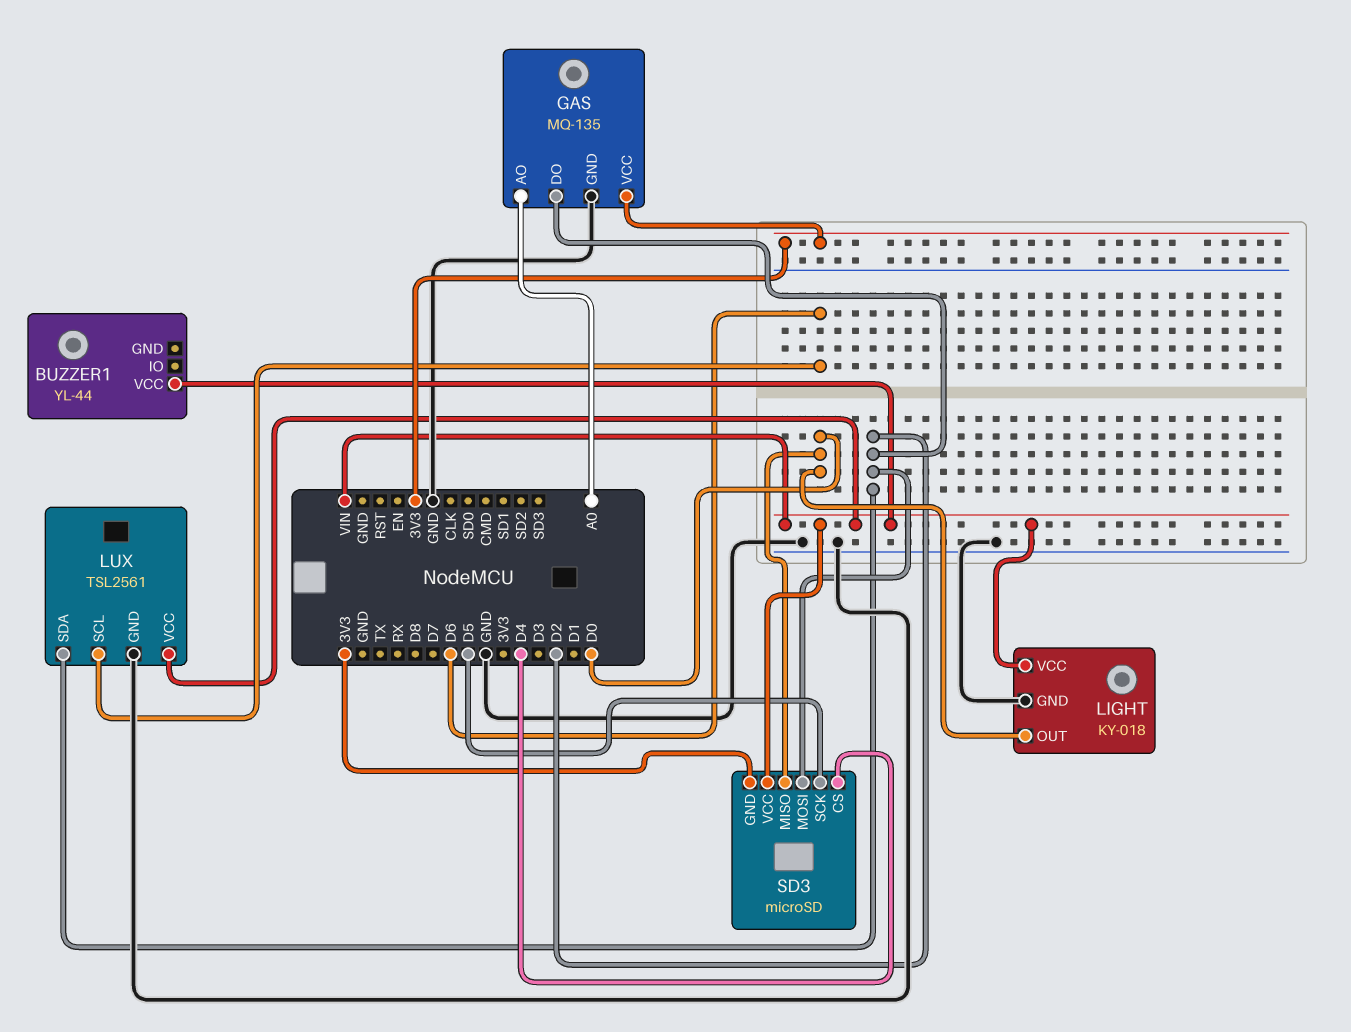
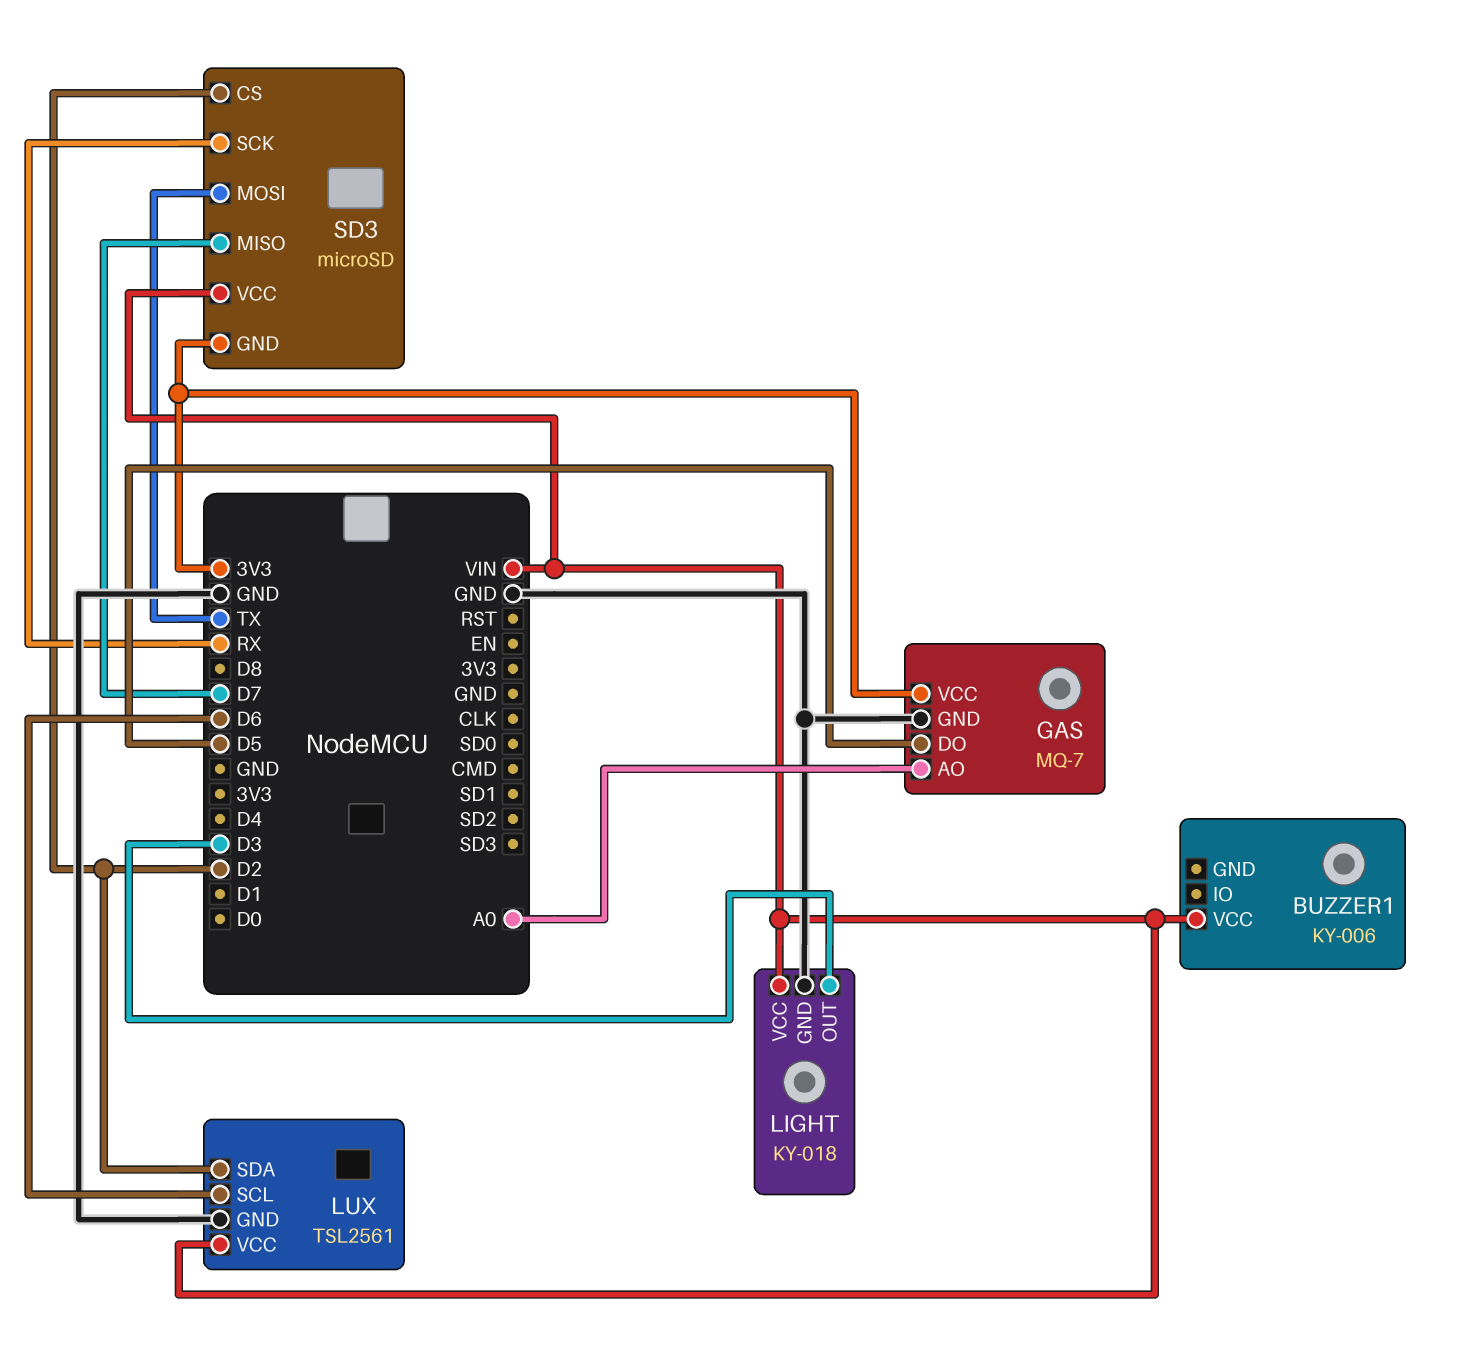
BUZZER1: YL-44 -> KY-006
GAS: MQ-135 -> MQ-7
GAS pin DO: D2 -> D5
LIGHT pin OUT: D0 -> D3
SD3 pin CS: D4 -> D2
SD3 pin MISO: D0 -> D7
SD3 pin MOSI: D2 -> TX
SD3 pin SCK: D5 -> RX

